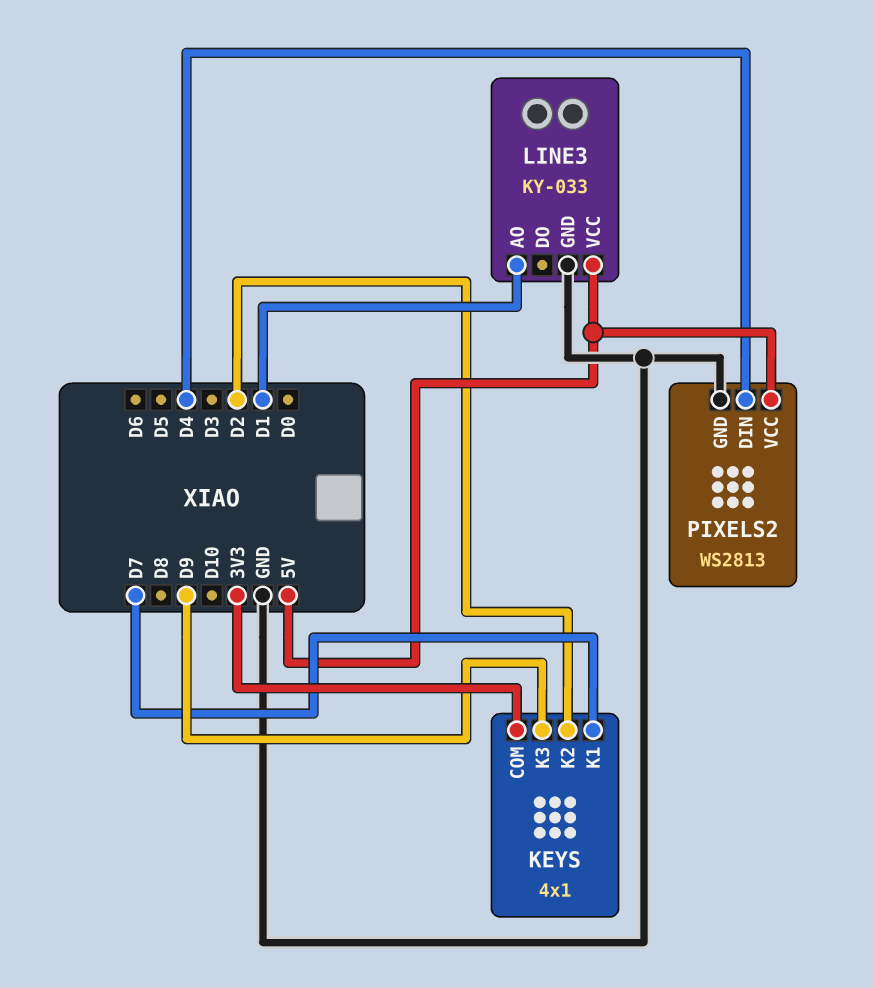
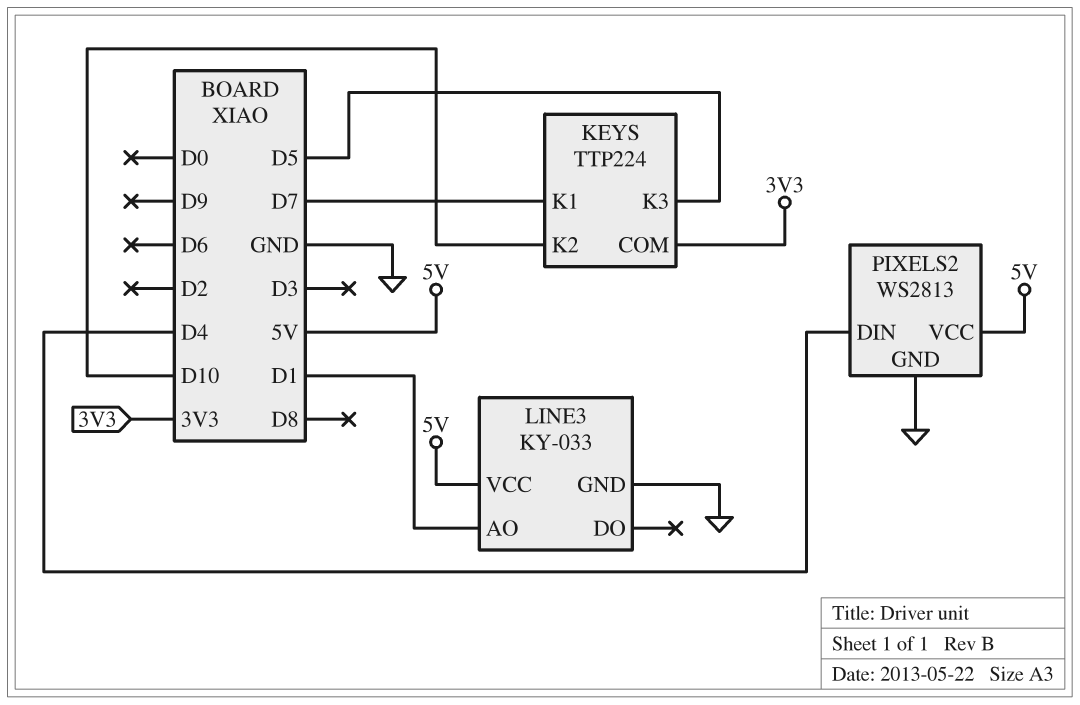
KEYS: 4x1 -> TTP224
KEYS pin K2: D2 -> D10
KEYS pin K3: D9 -> D5

